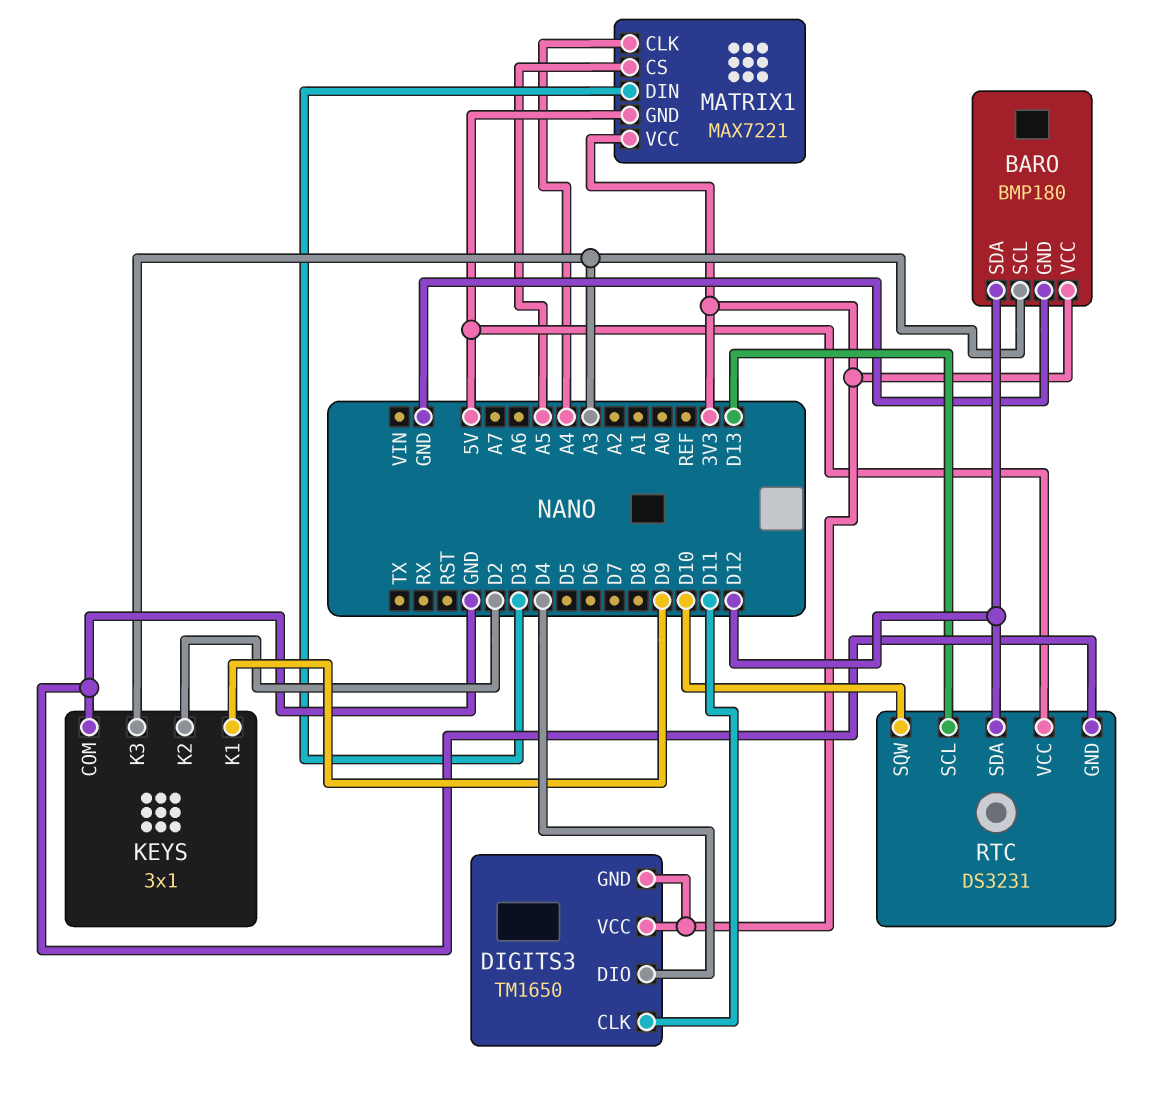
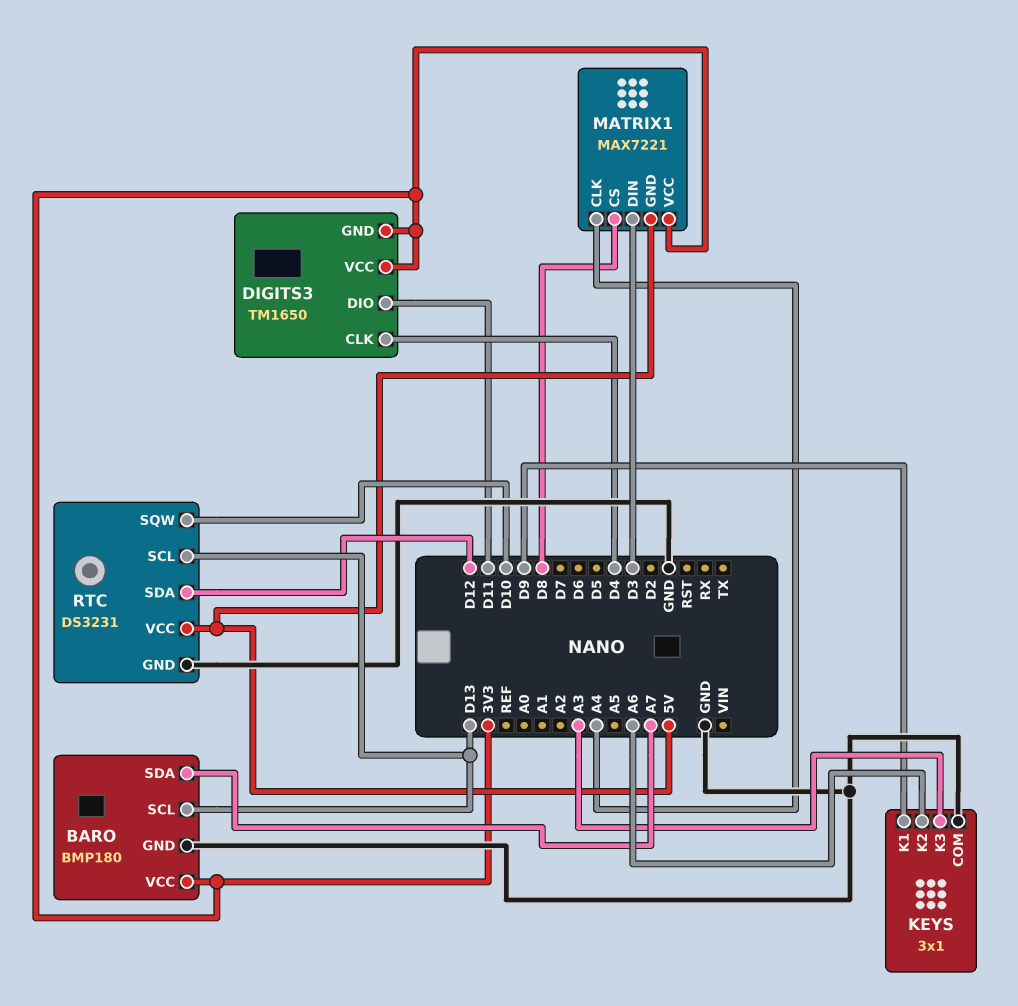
BARO pin SCL: A3 -> D13
BARO pin SDA: D12 -> A7
DIGITS3 pin CLK: D11 -> D4
DIGITS3 pin DIO: D4 -> D11
KEYS pin K2: D2 -> A6
MATRIX1 pin CS: A5 -> D8

